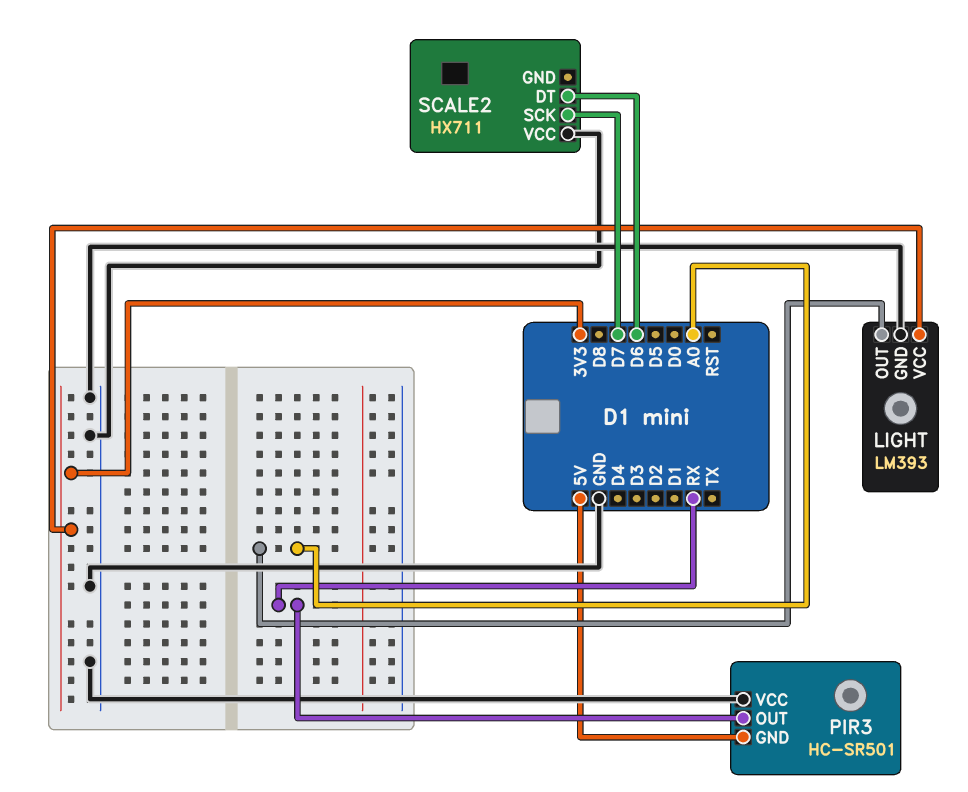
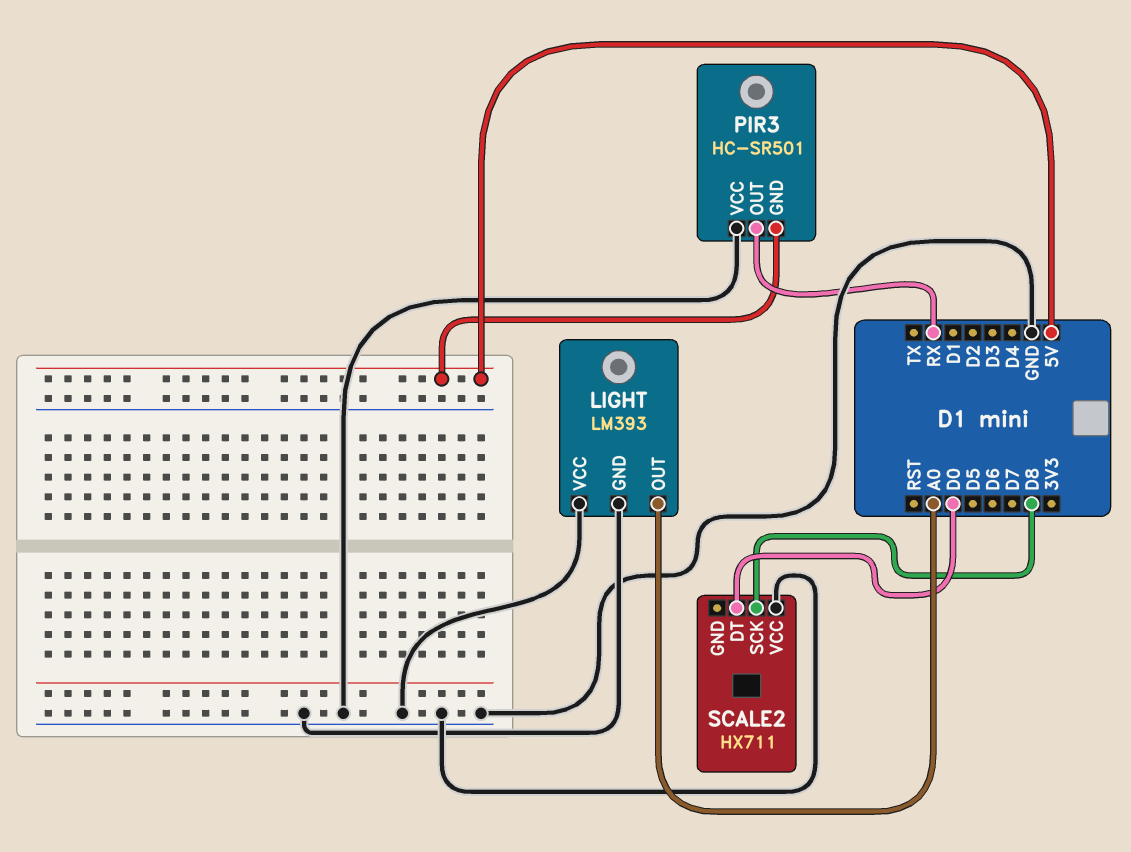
LIGHT pin VCC: 3V3 -> GND
SCALE2 pin DT: D6 -> D0
SCALE2 pin SCK: D7 -> D8

